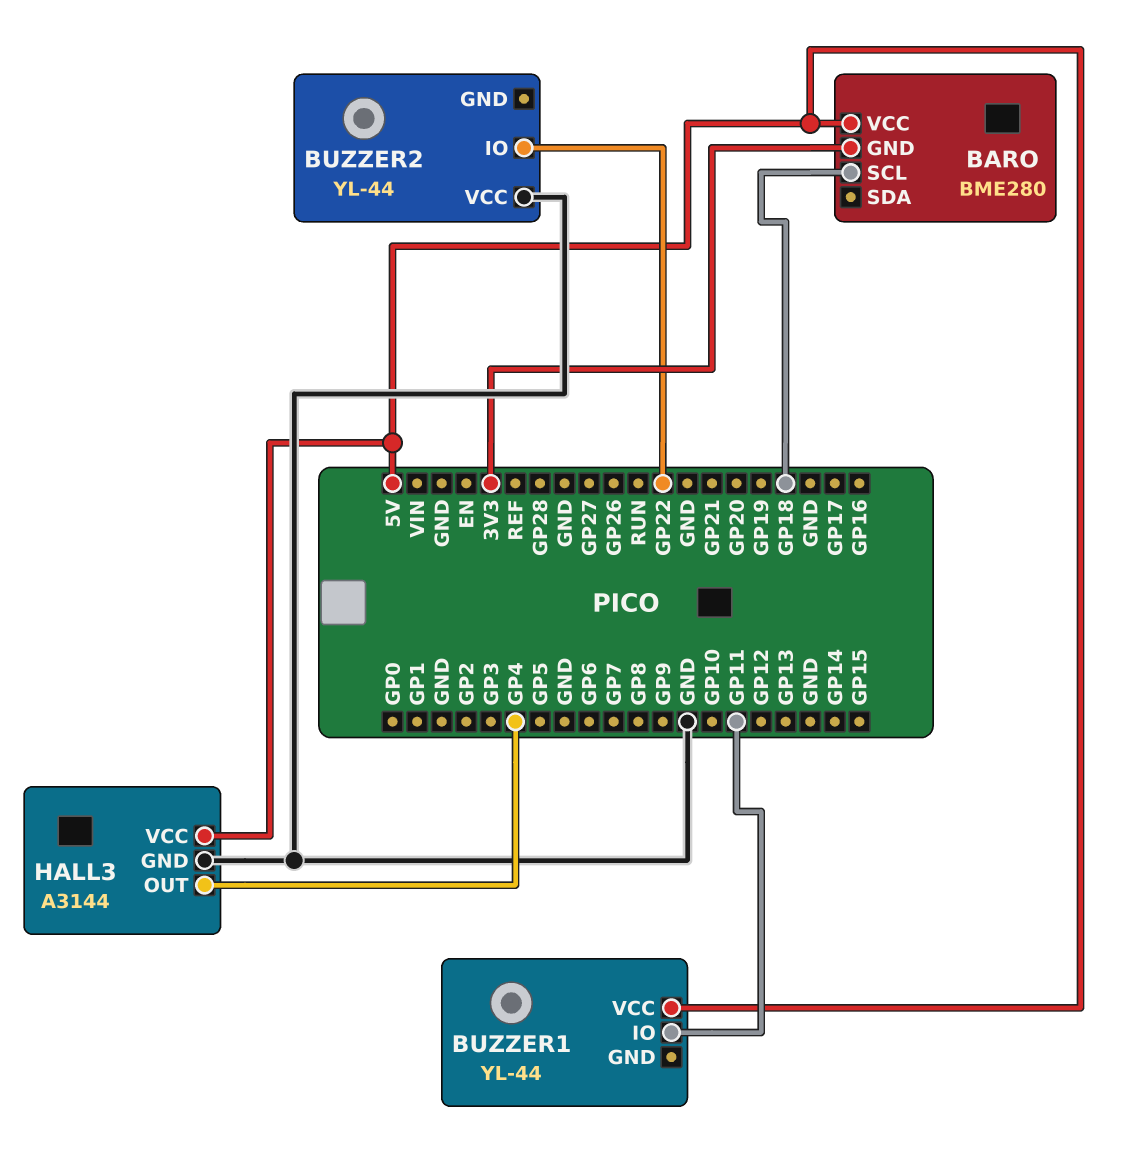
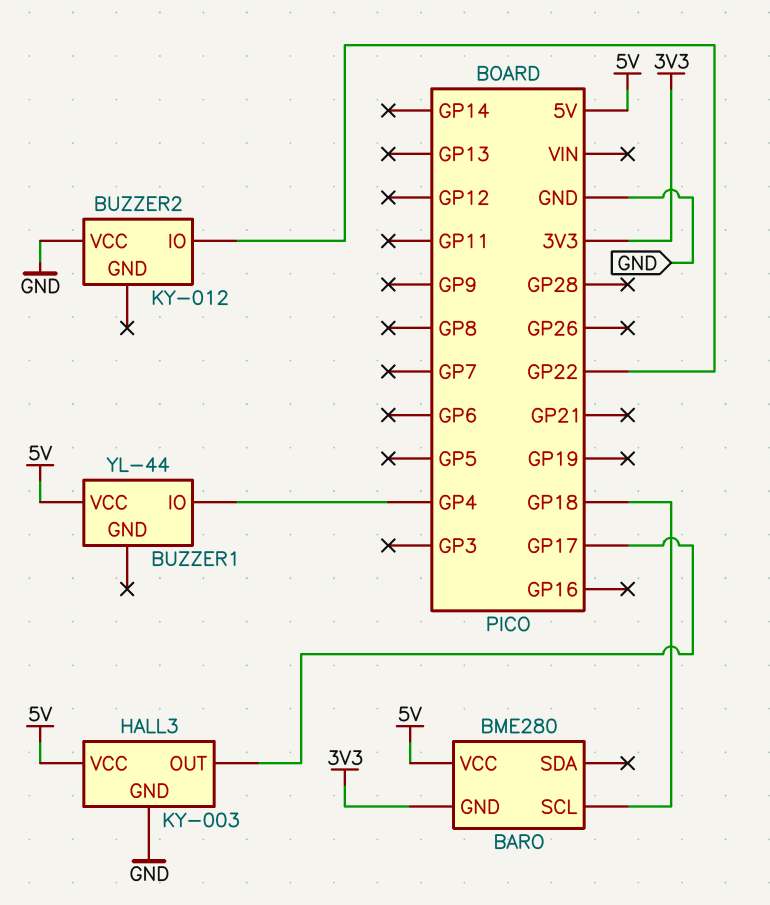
BUZZER1 pin IO: GP11 -> GP4
BUZZER2: YL-44 -> KY-012
HALL3: A3144 -> KY-003
HALL3 pin OUT: GP4 -> GP17

